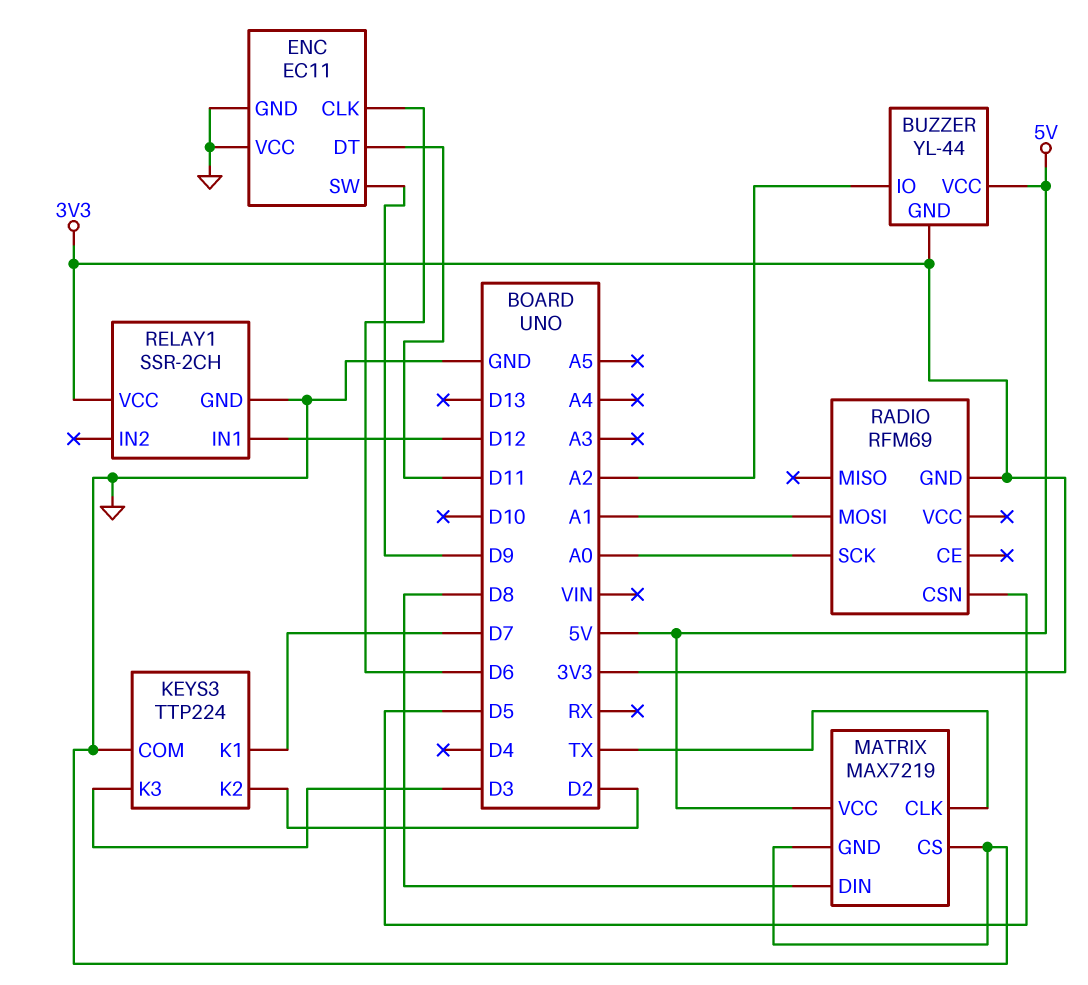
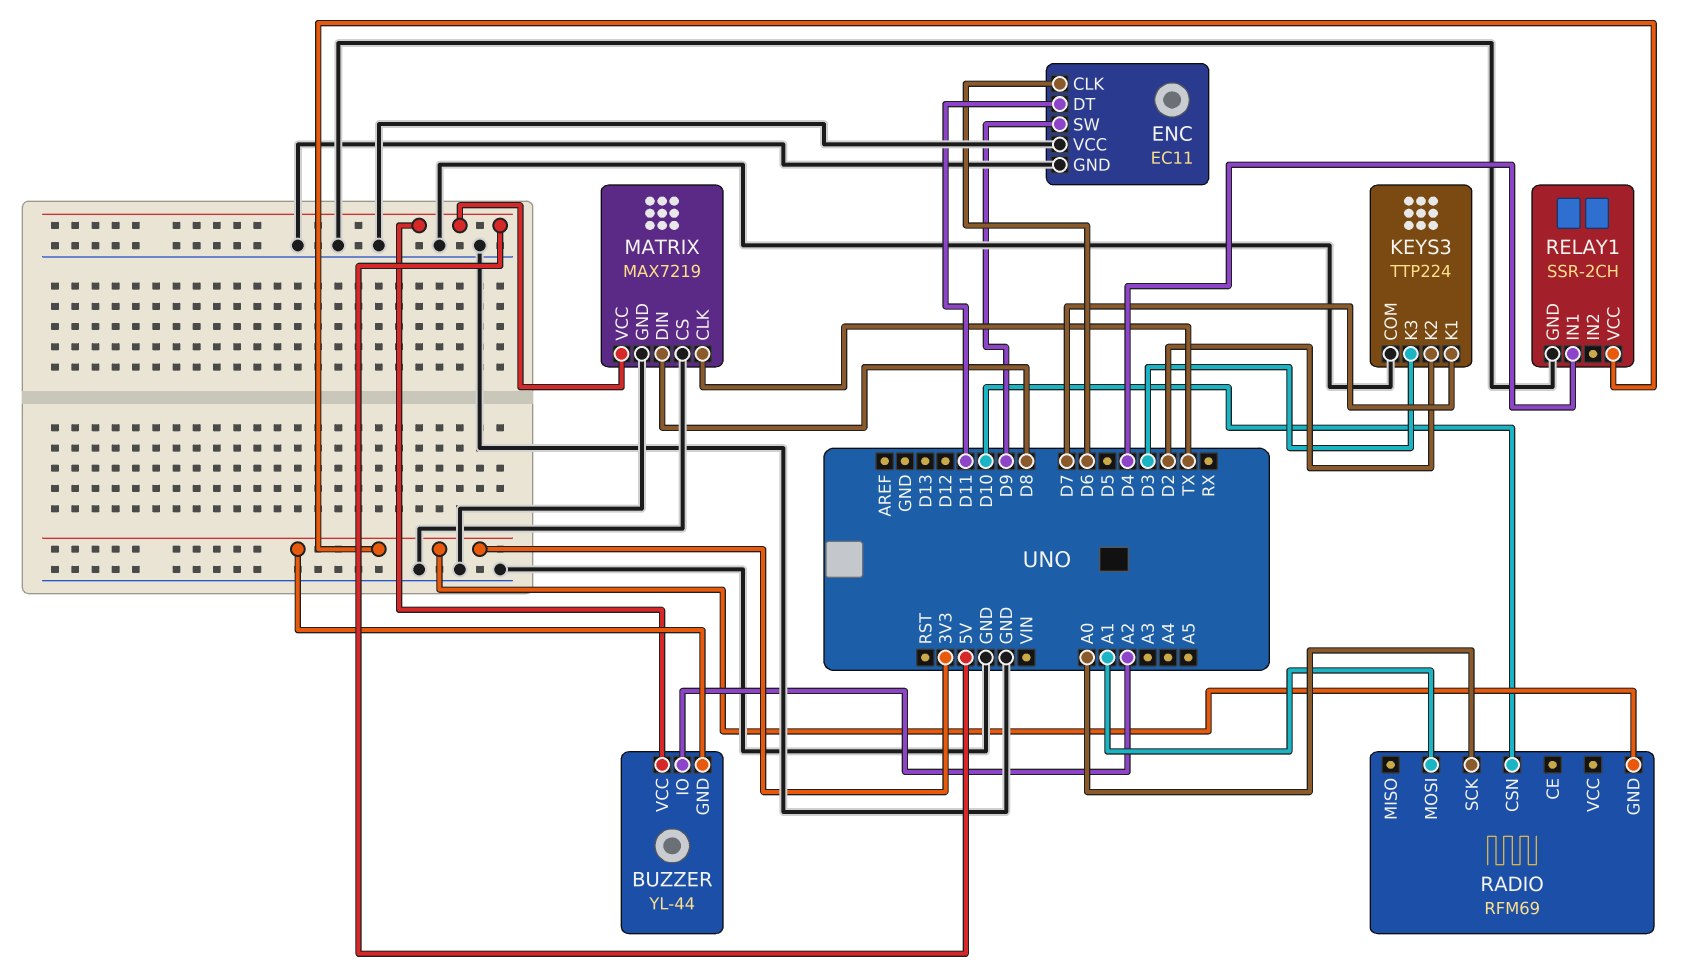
RADIO pin CSN: D5 -> D10
RELAY1 pin IN1: D12 -> D4

